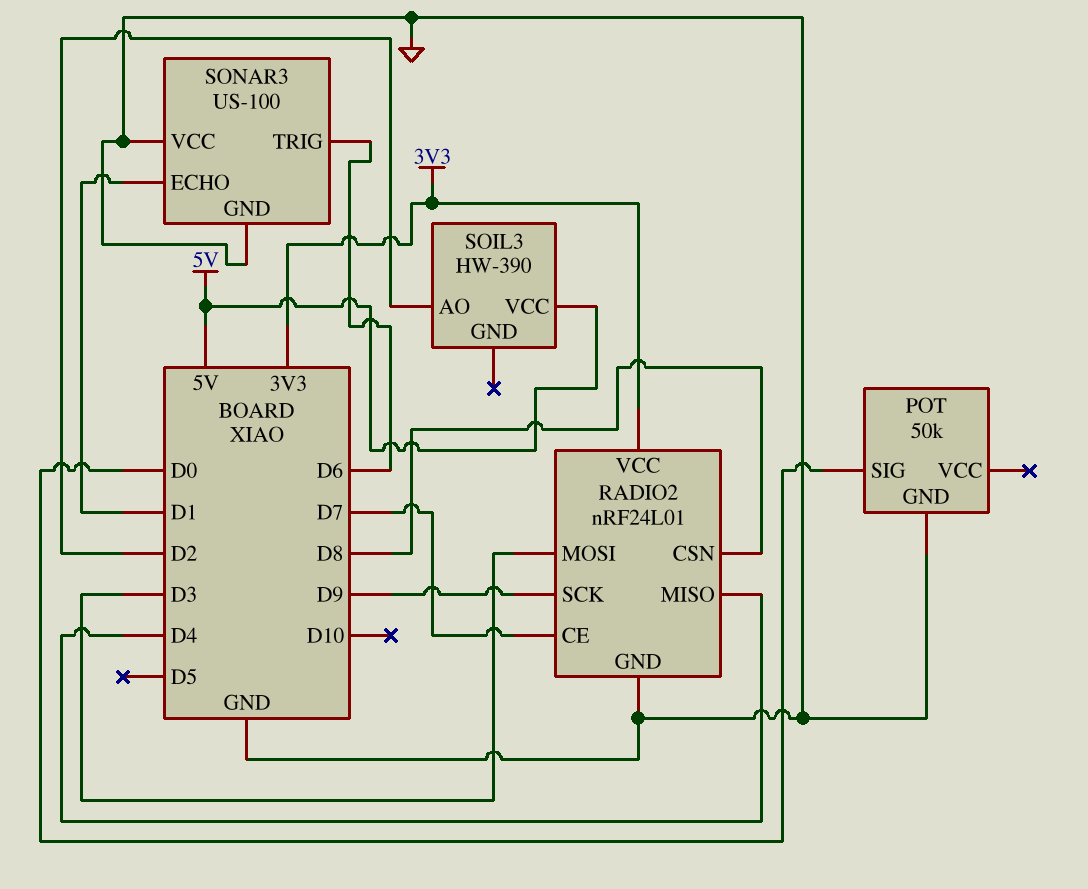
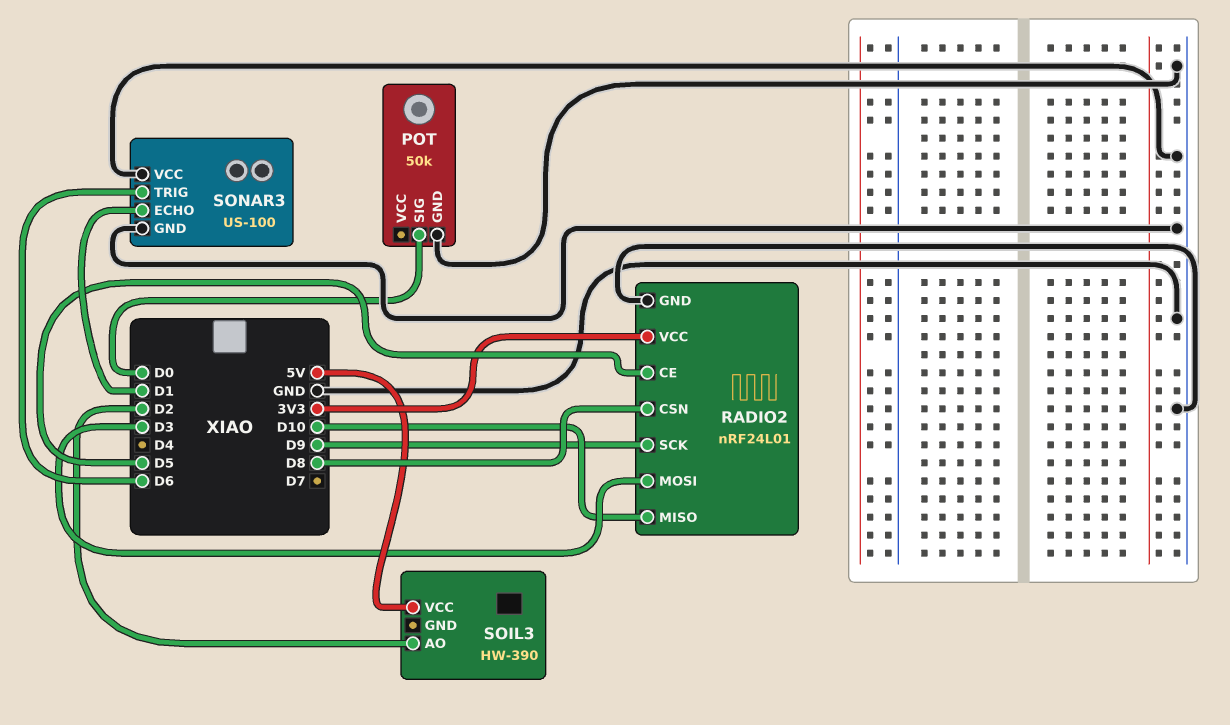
RADIO2 pin CE: D7 -> D5
RADIO2 pin MISO: D4 -> D10

